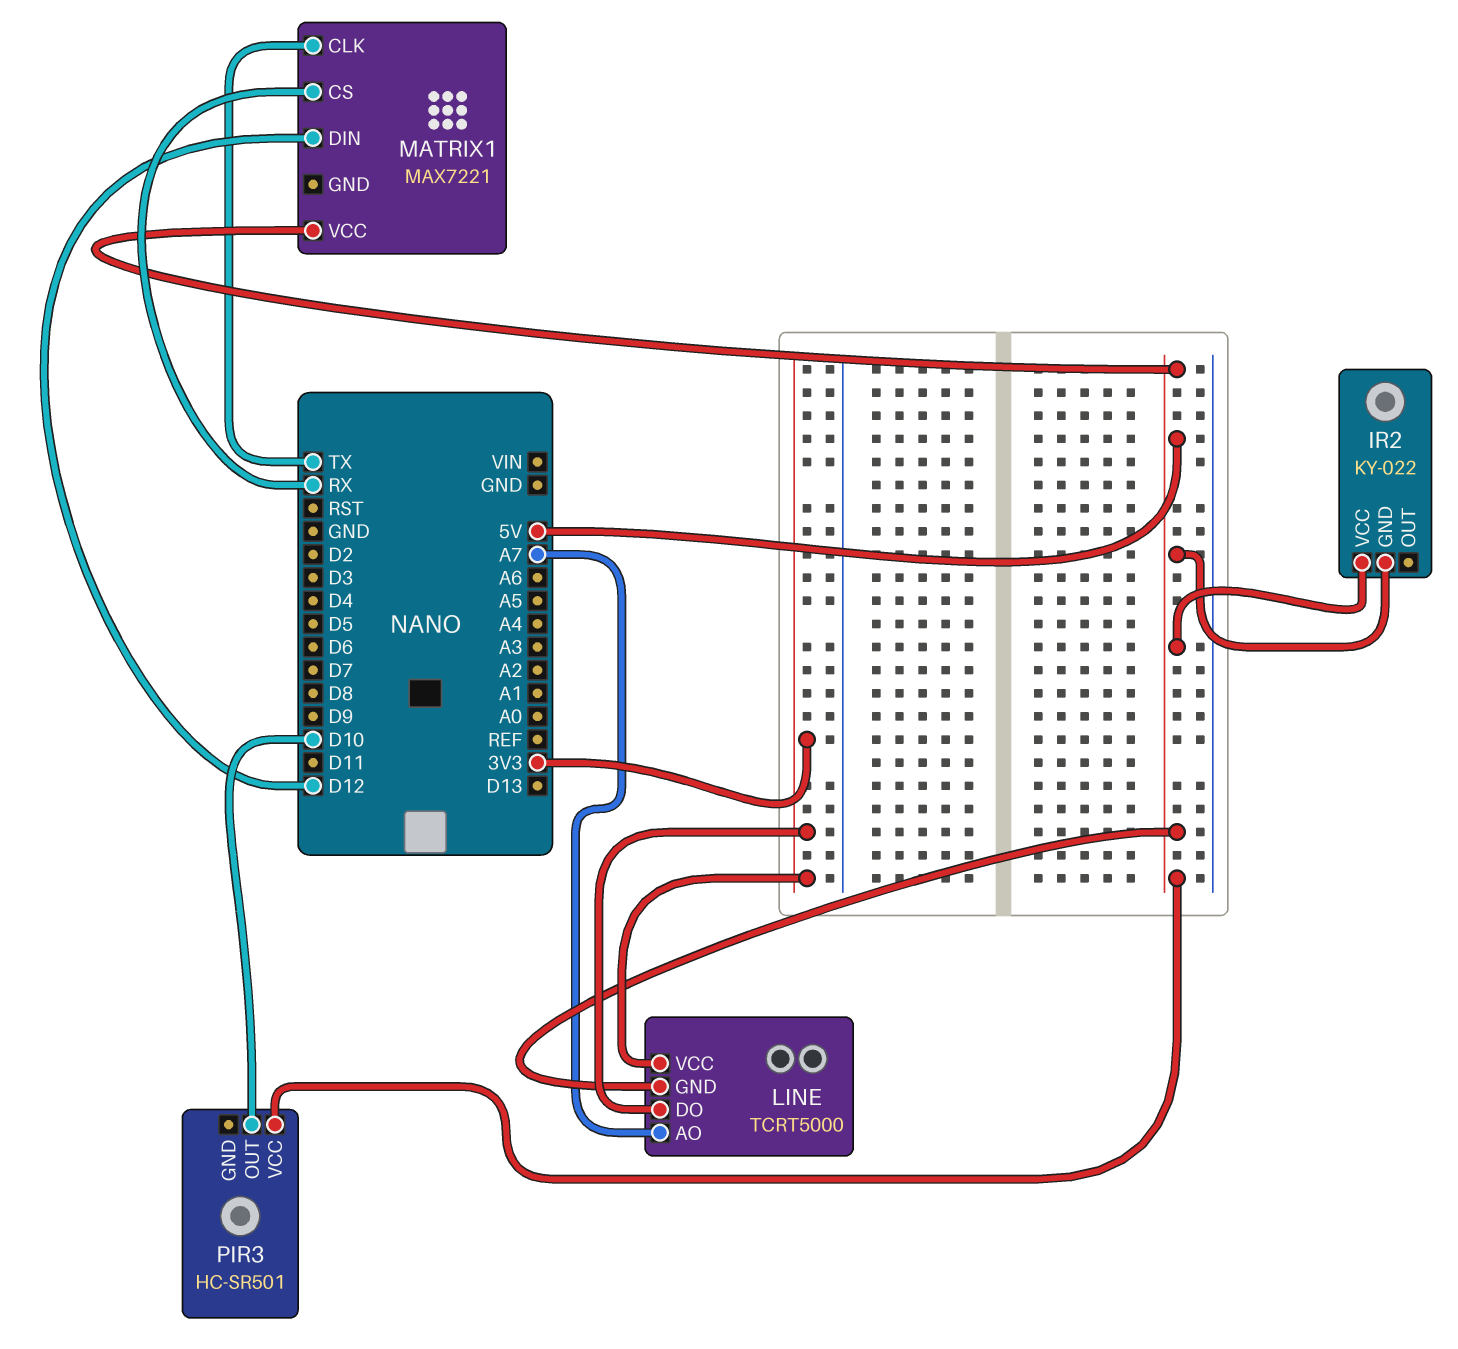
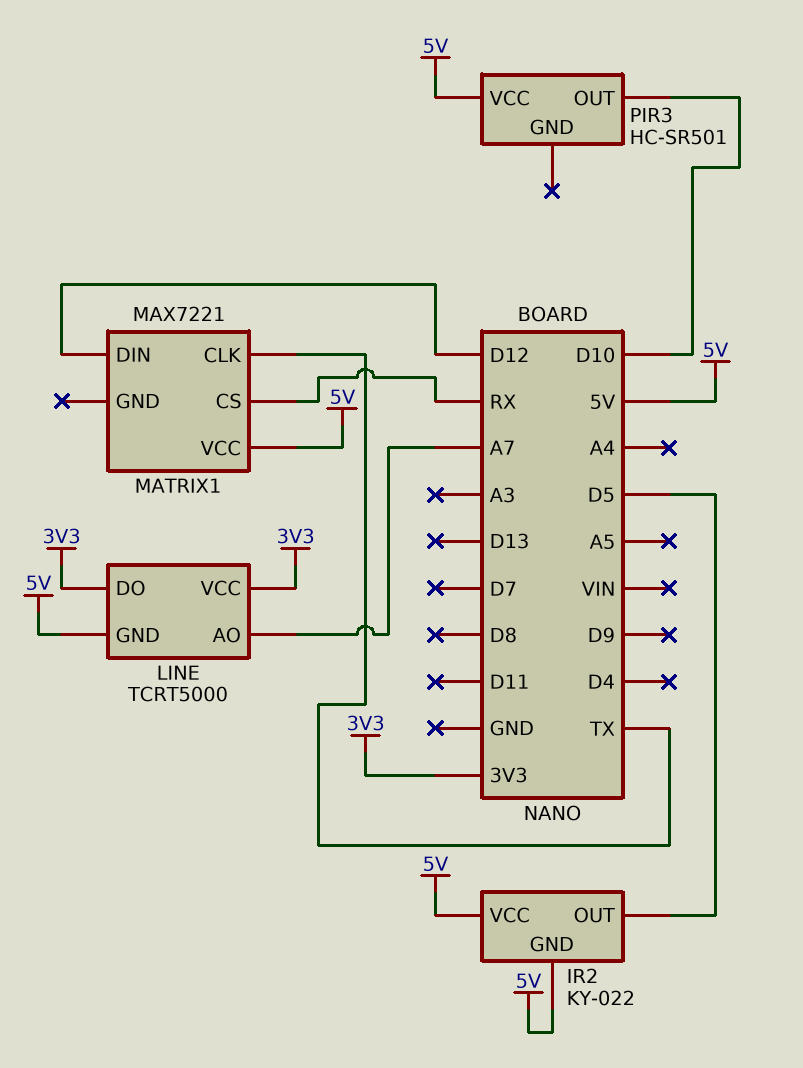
IR2 pin OUT: none -> D5

